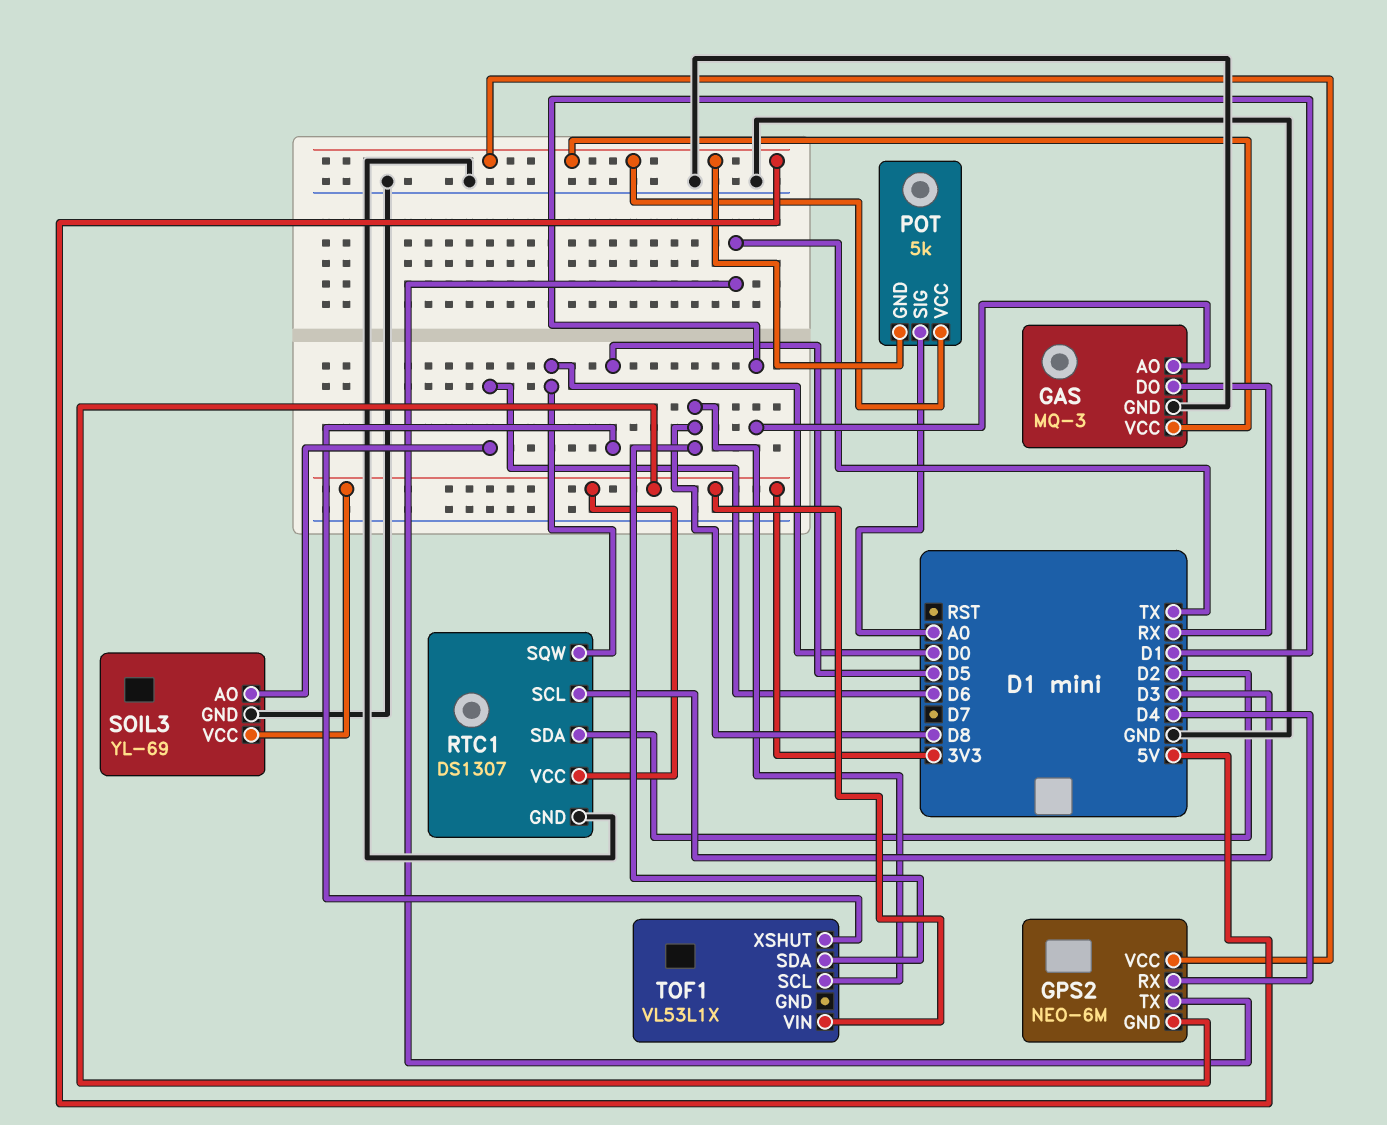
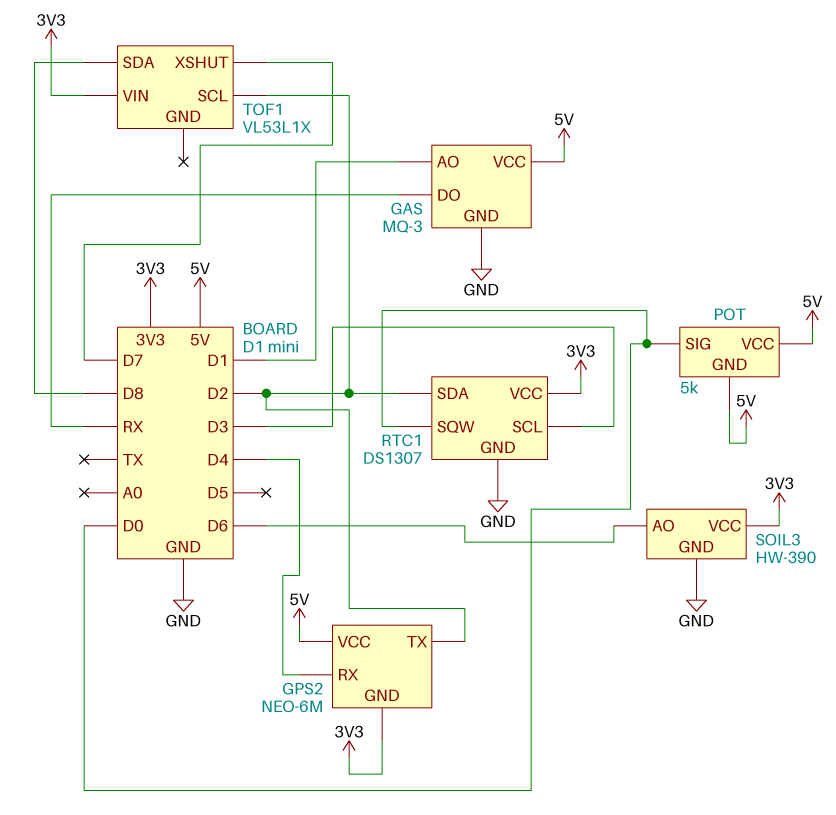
GPS2 pin TX: TX -> D2
POT pin SIG: A0 -> D0
SOIL3: YL-69 -> HW-390
TOF1 pin SCL: D8 -> D2
TOF1 pin XSHUT: D5 -> D7

